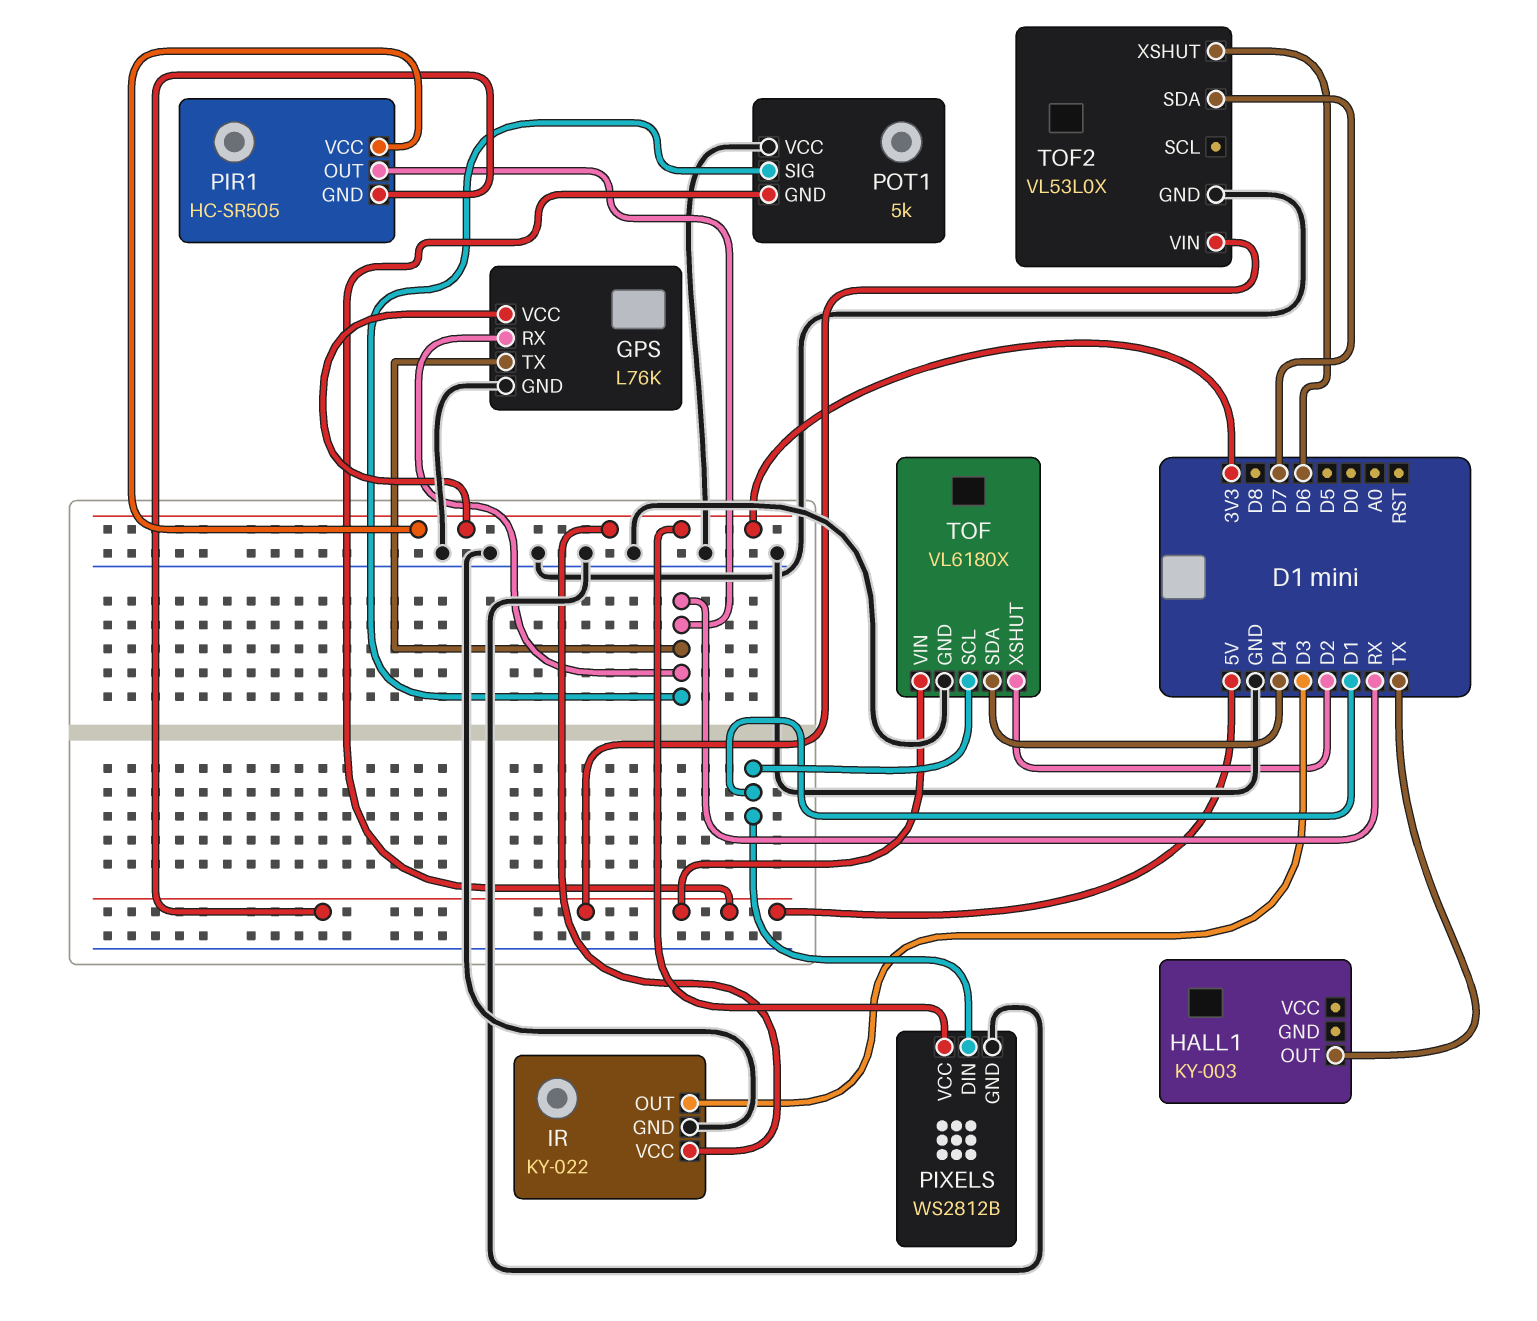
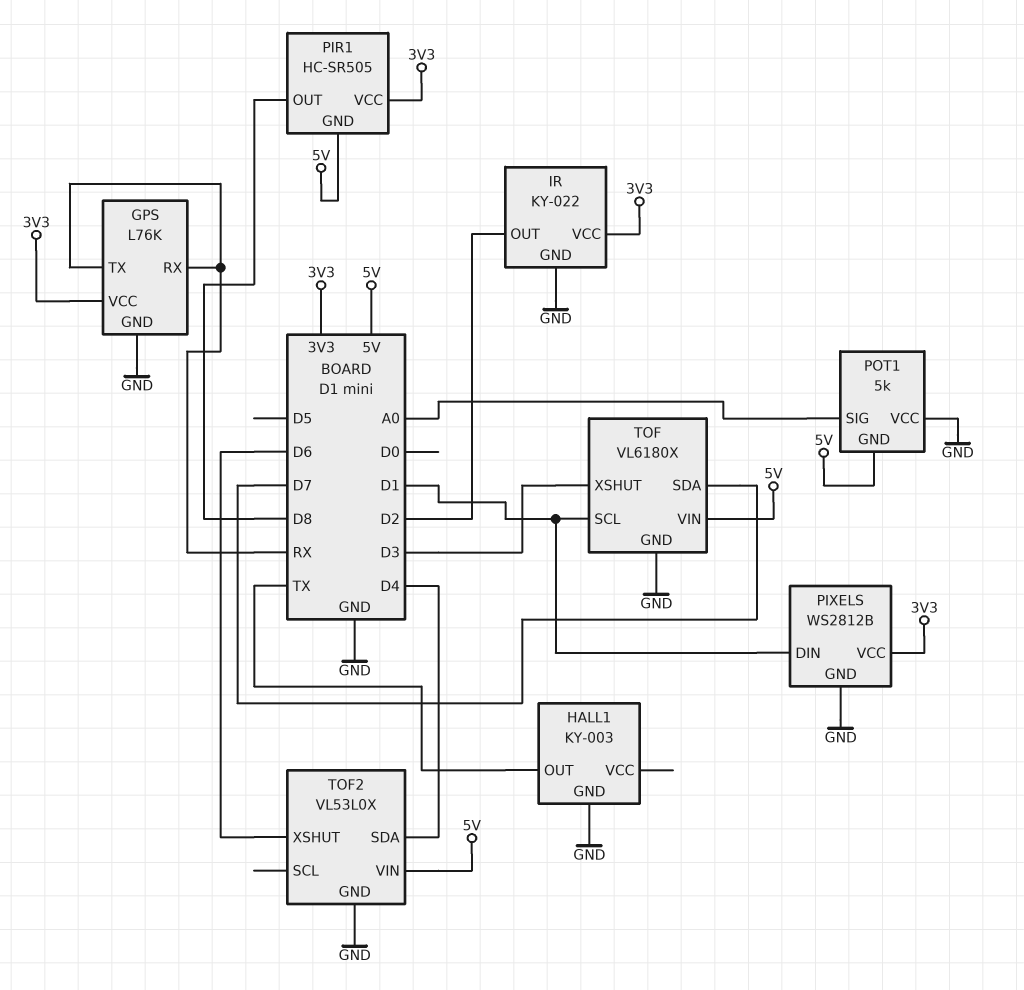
HALL1 pin GND: none -> GND
IR pin OUT: D3 -> D2
PIR1 pin OUT: RX -> D8
POT1 pin SIG: RX -> A0
TOF pin SDA: D4 -> D7
TOF pin XSHUT: D2 -> D3
TOF2 pin SDA: D7 -> D4

